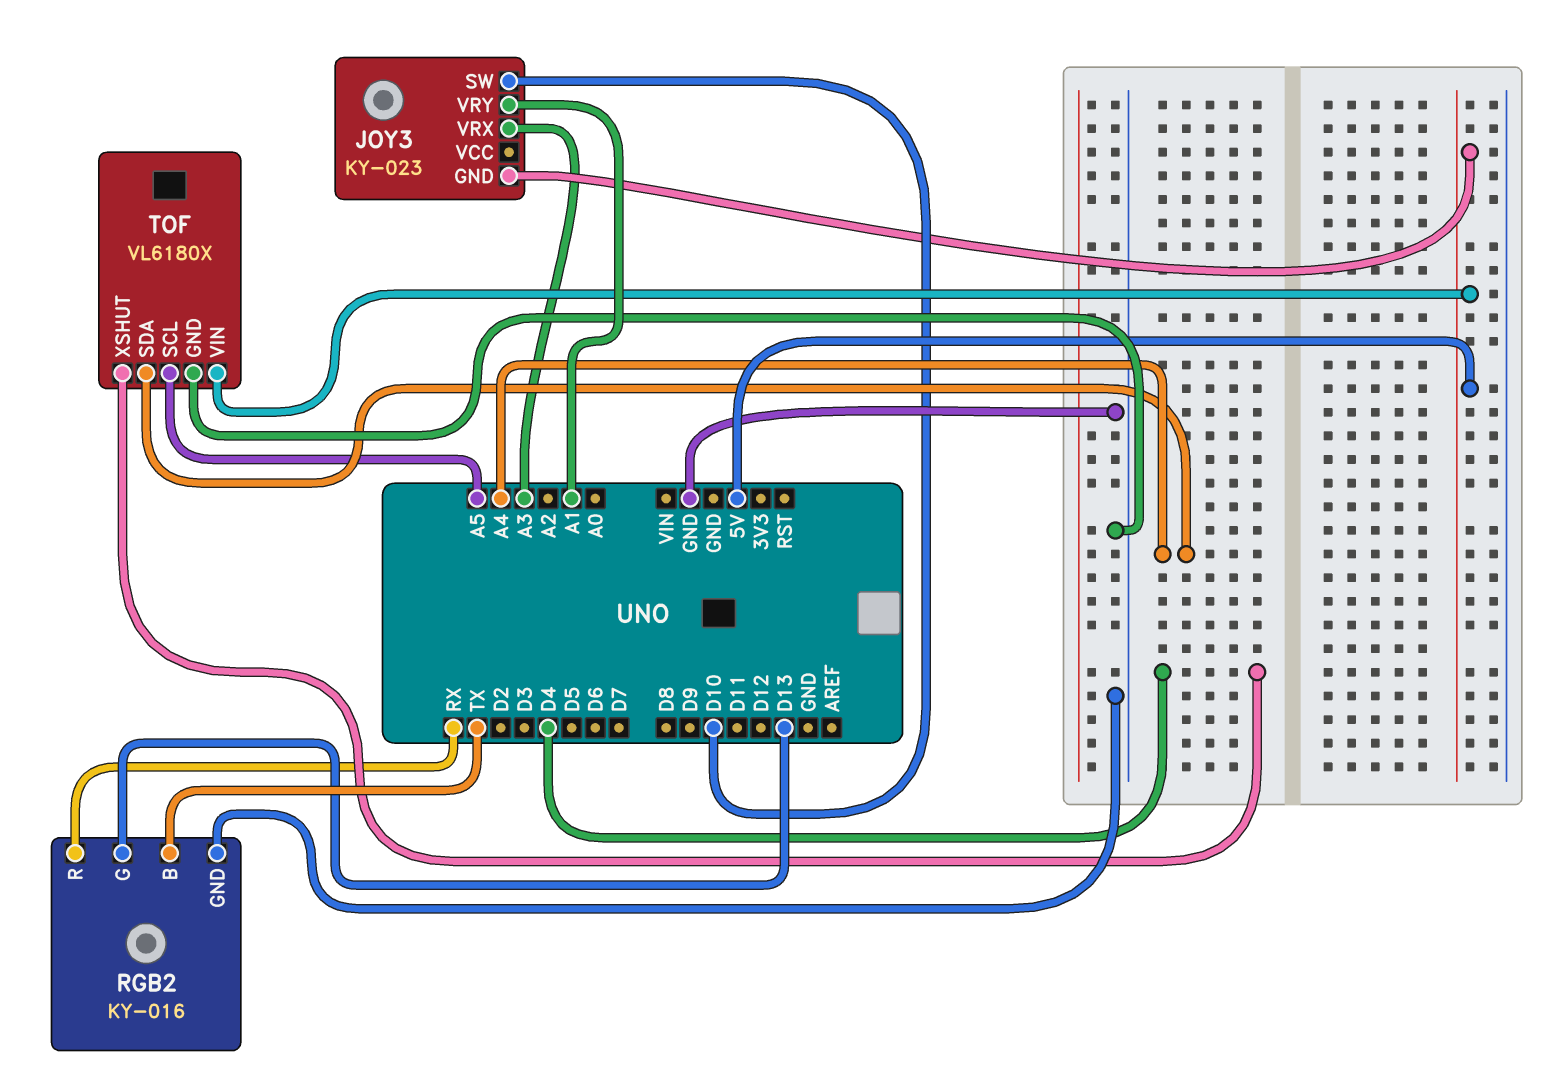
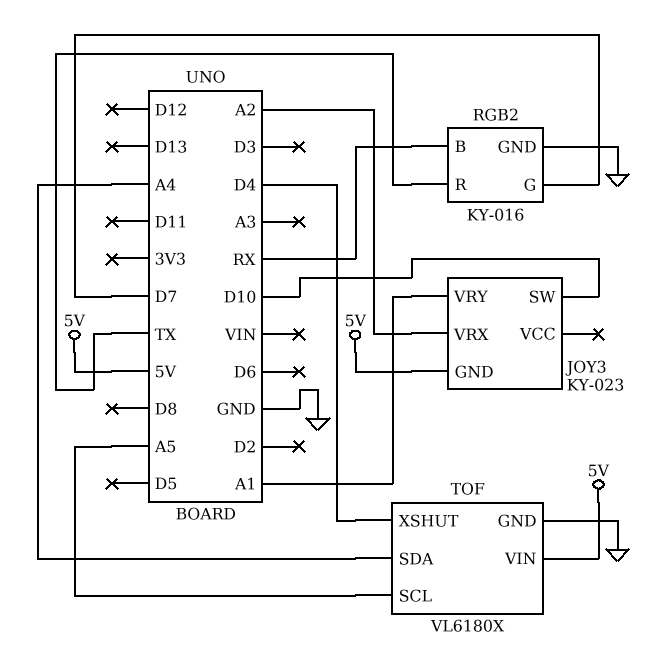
JOY3 pin VRX: A3 -> A2
RGB2 pin B: TX -> RX
RGB2 pin G: D13 -> D7
RGB2 pin R: RX -> TX

